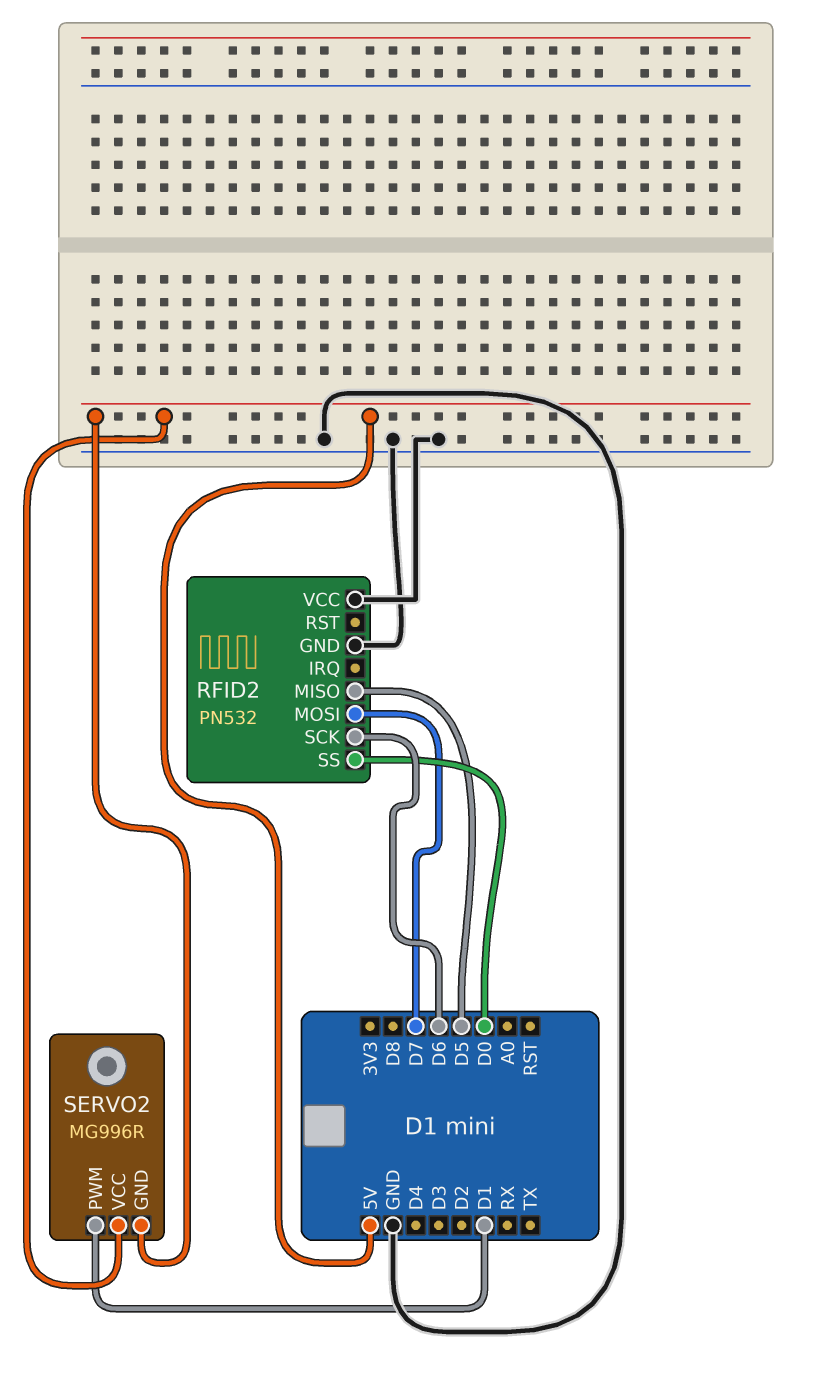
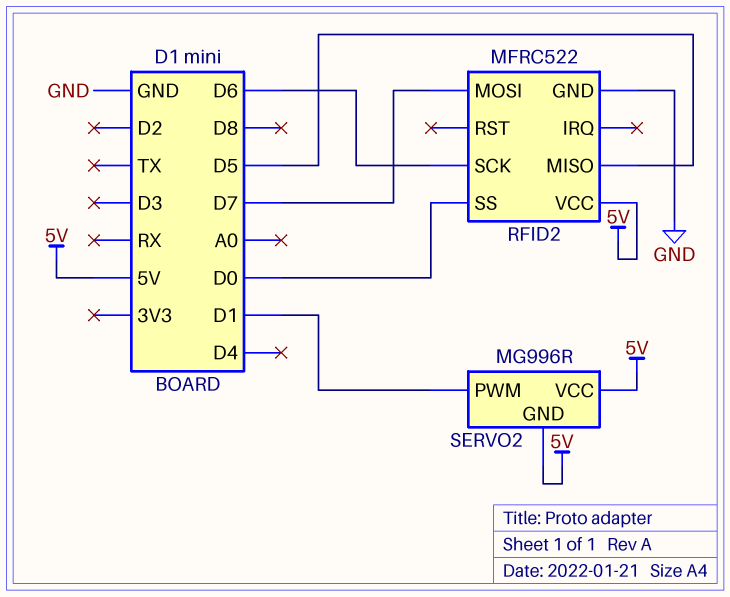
RFID2: PN532 -> MFRC522
RFID2 pin VCC: GND -> 5V

